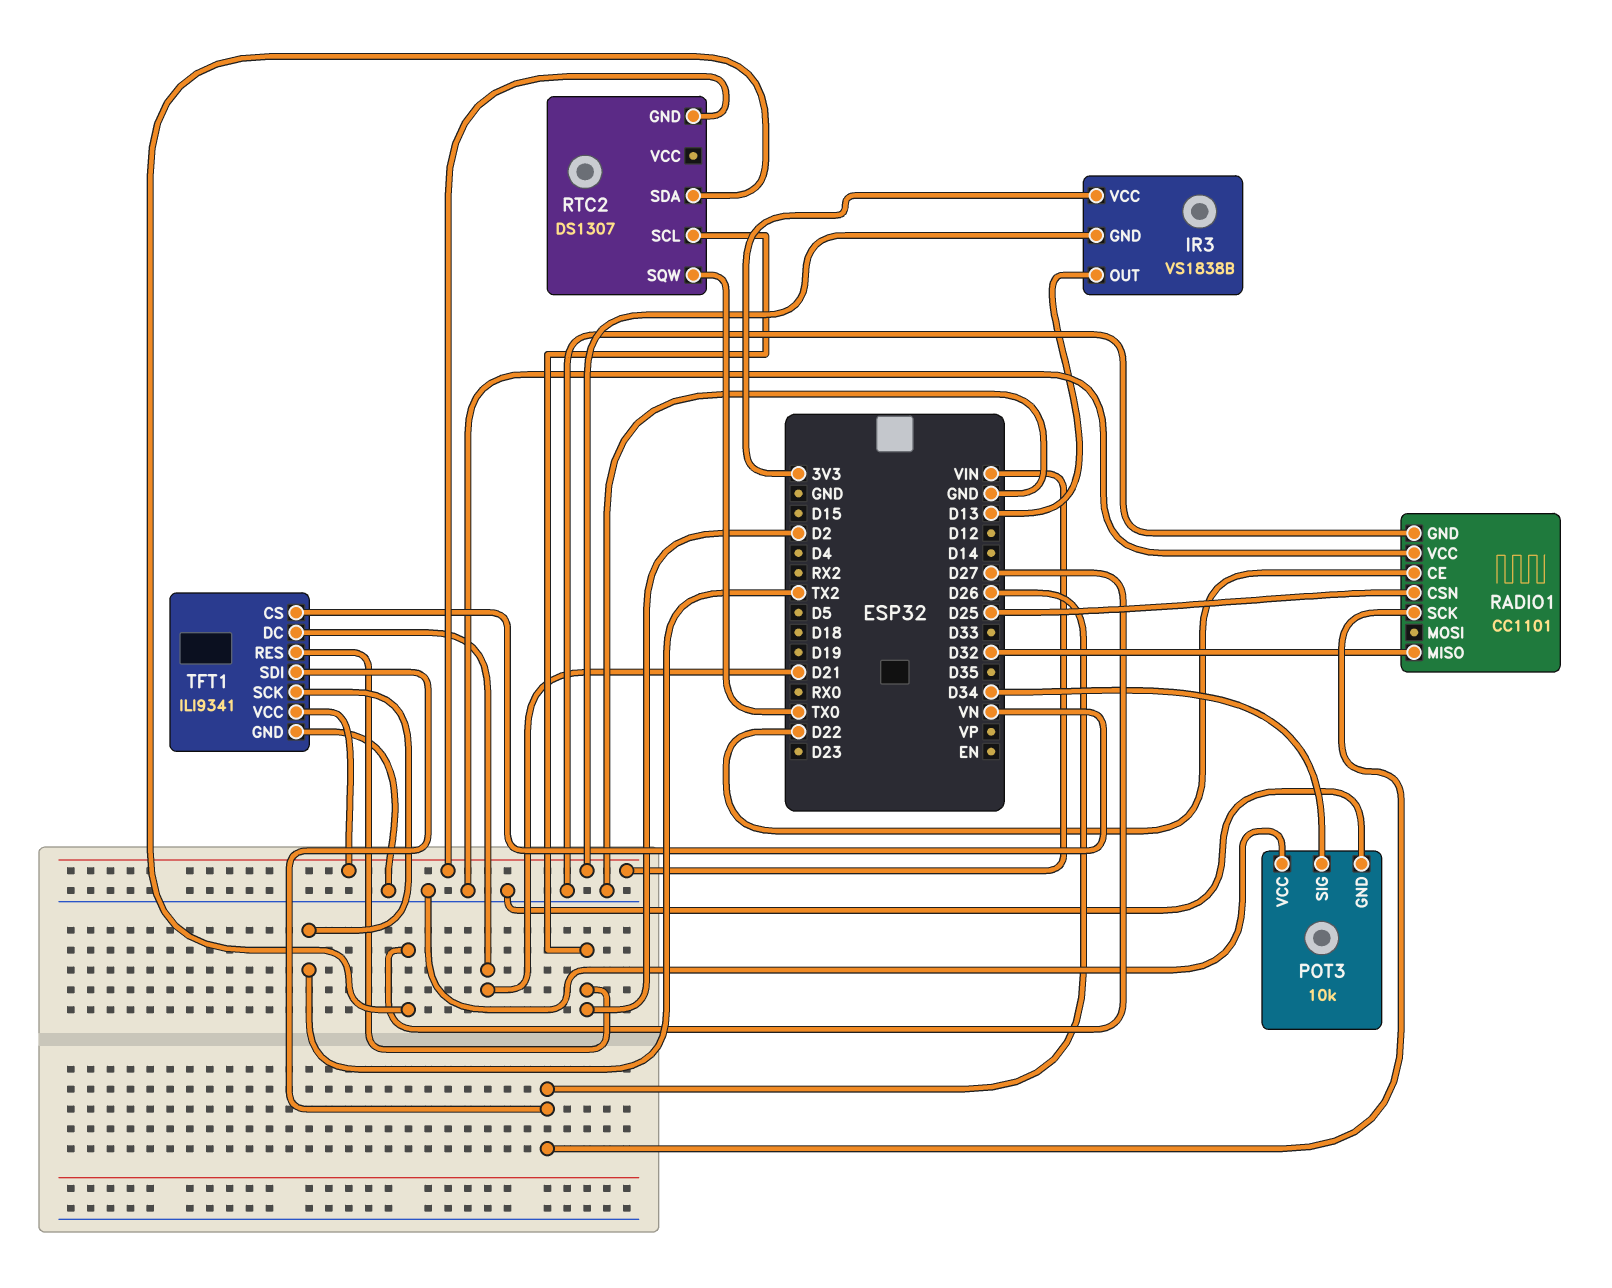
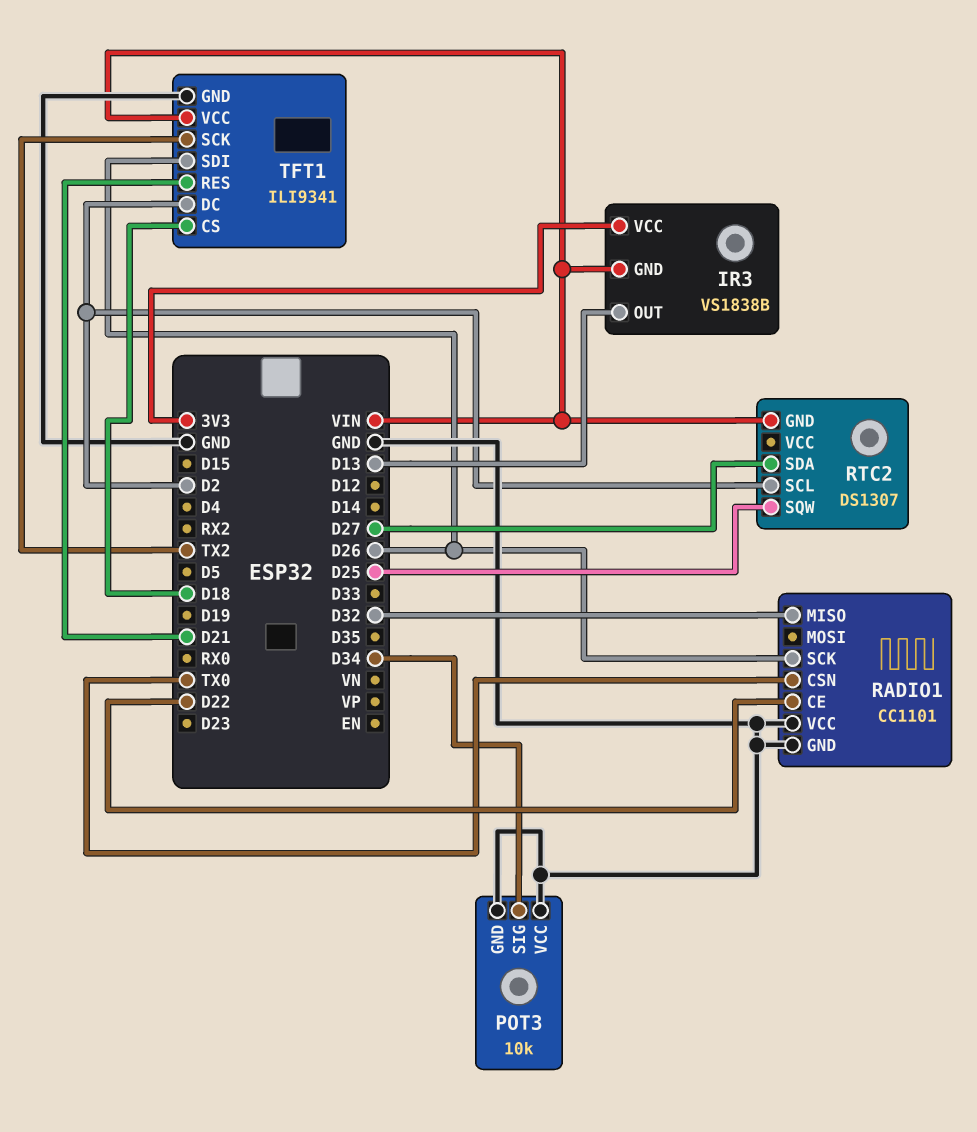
RADIO1 pin CSN: D25 -> TX0
RTC2 pin SQW: TX0 -> D25
TFT1 pin CS: VN -> D18
TFT1 pin DC: D21 -> D2
TFT1 pin RES: D2 -> D21

